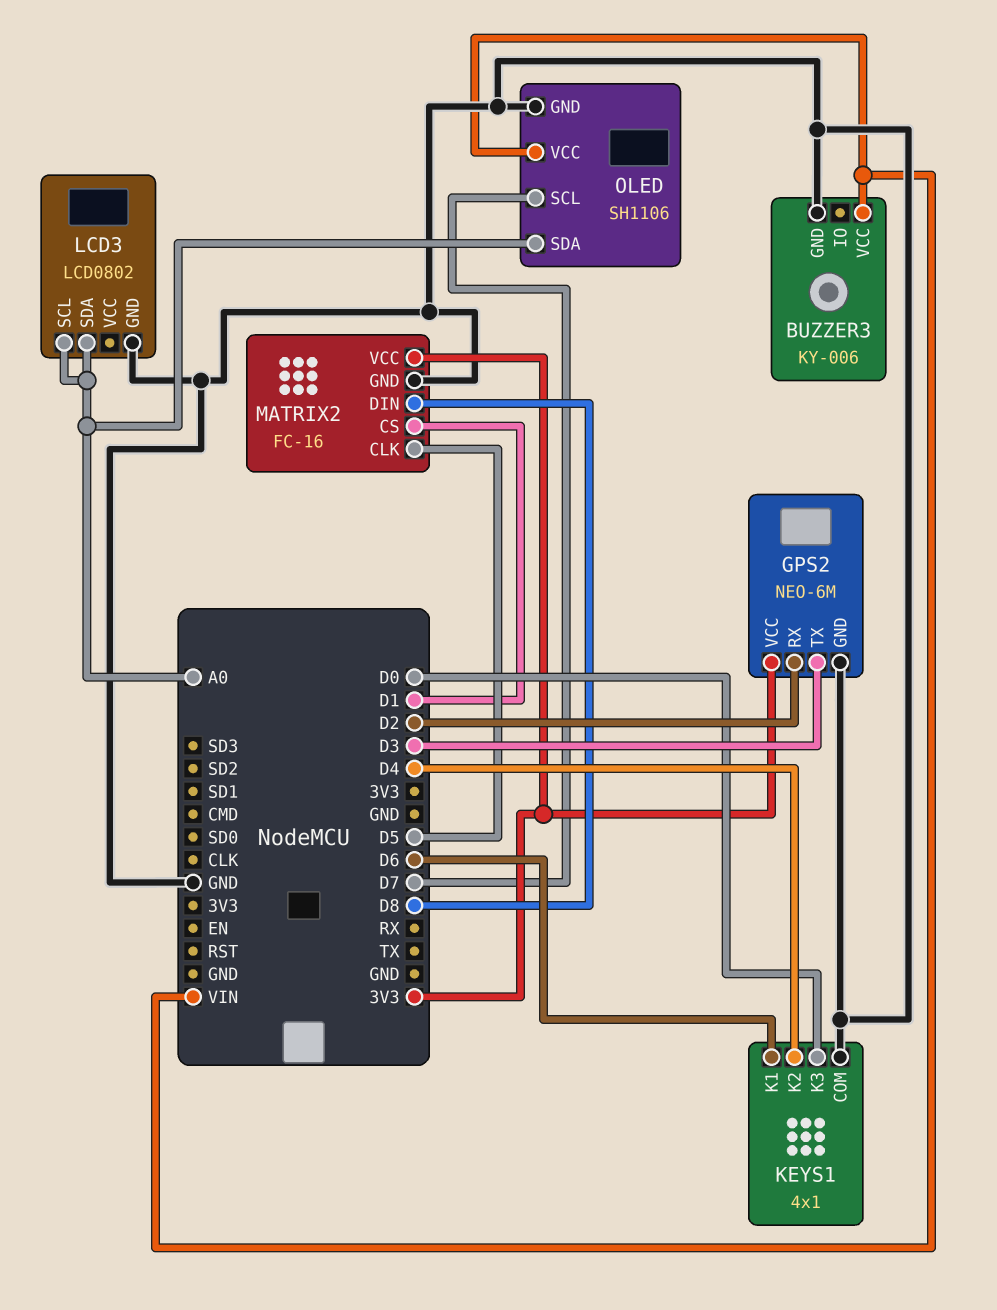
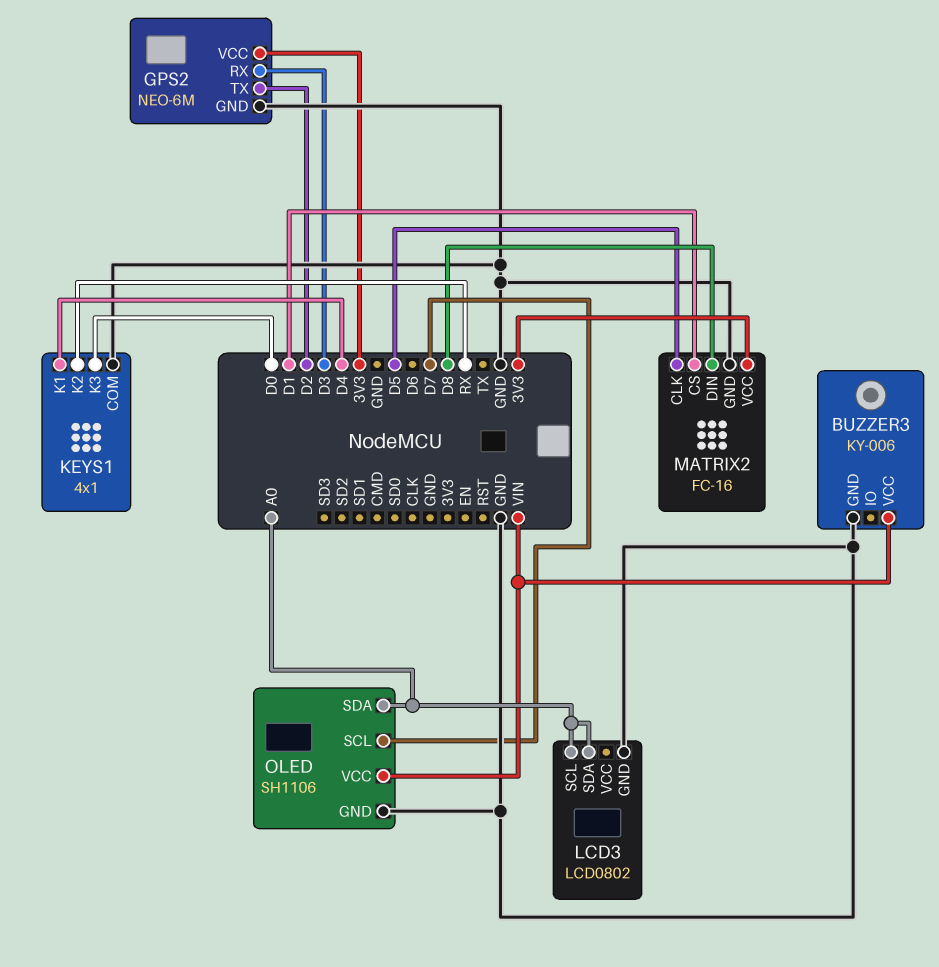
GPS2 pin RX: D2 -> D3
GPS2 pin TX: D3 -> D2
KEYS1 pin K1: D6 -> D4
KEYS1 pin K2: D4 -> RX

